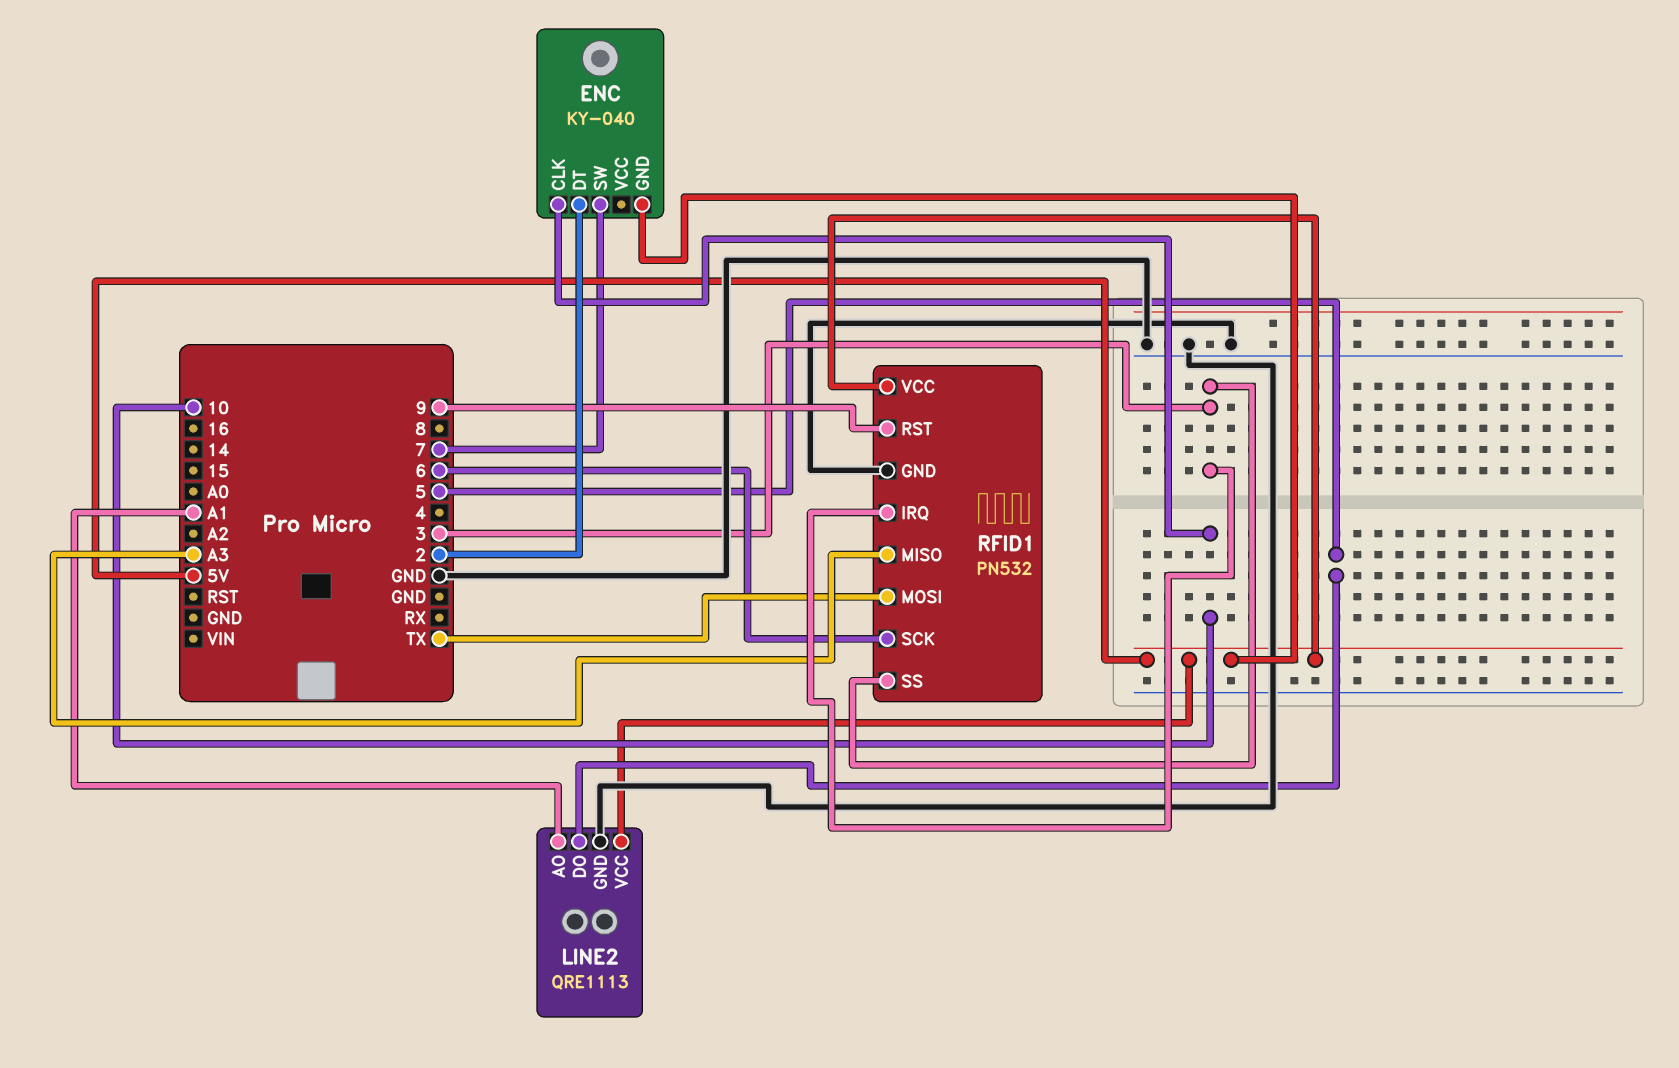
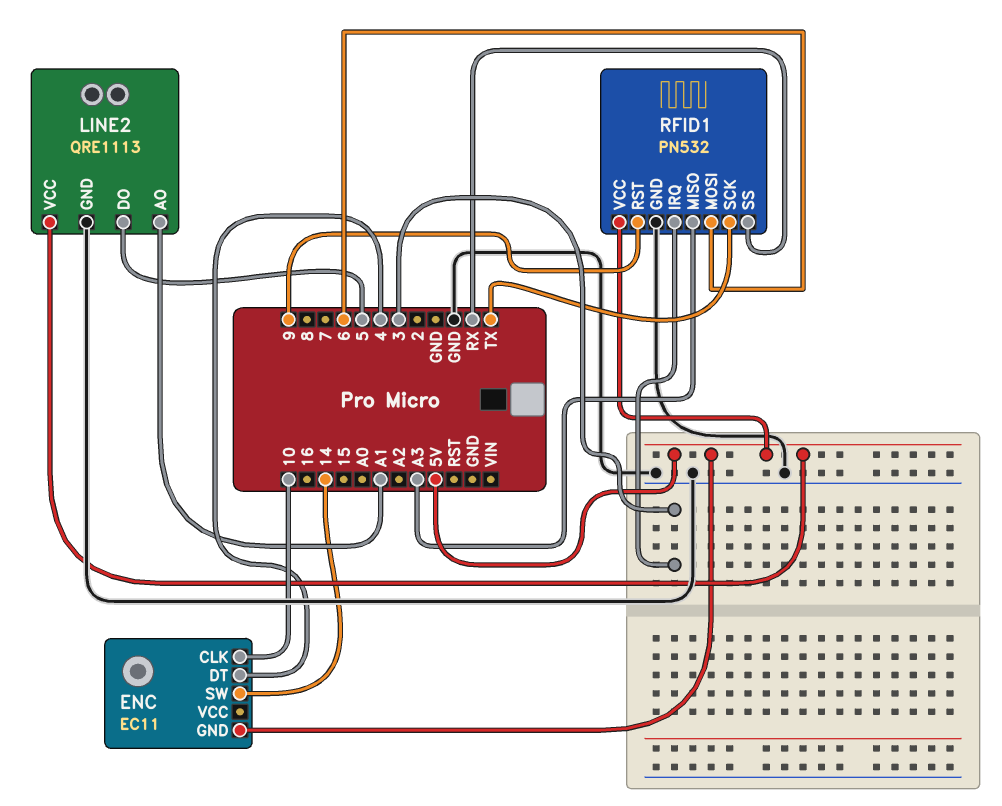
ENC: KY-040 -> EC11
ENC pin DT: 2 -> 4
ENC pin SW: 7 -> 14
RFID1 pin MOSI: TX -> 6
RFID1 pin SCK: 6 -> TX
RFID1 pin SS: 3 -> RX

